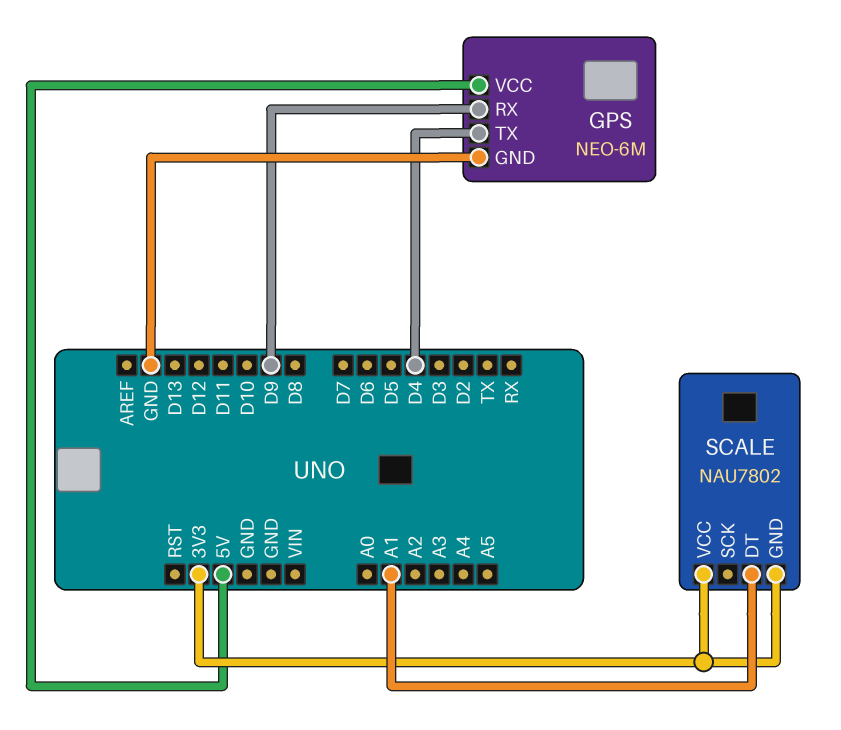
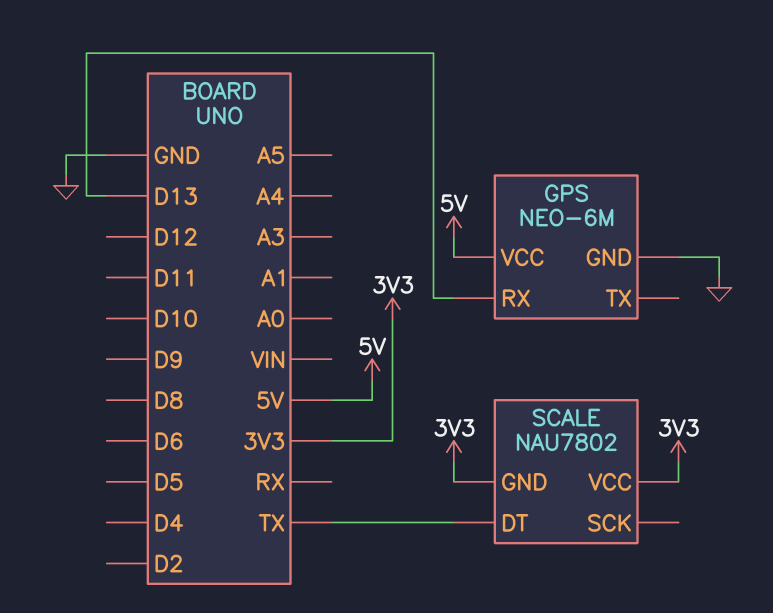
GPS pin RX: D9 -> D13
GPS pin TX: D4 -> none
SCALE pin DT: A1 -> TX

